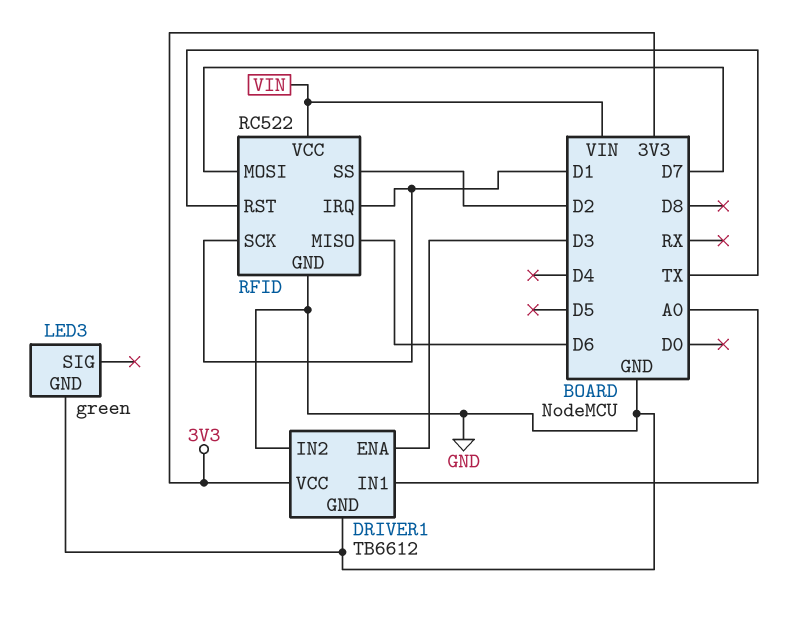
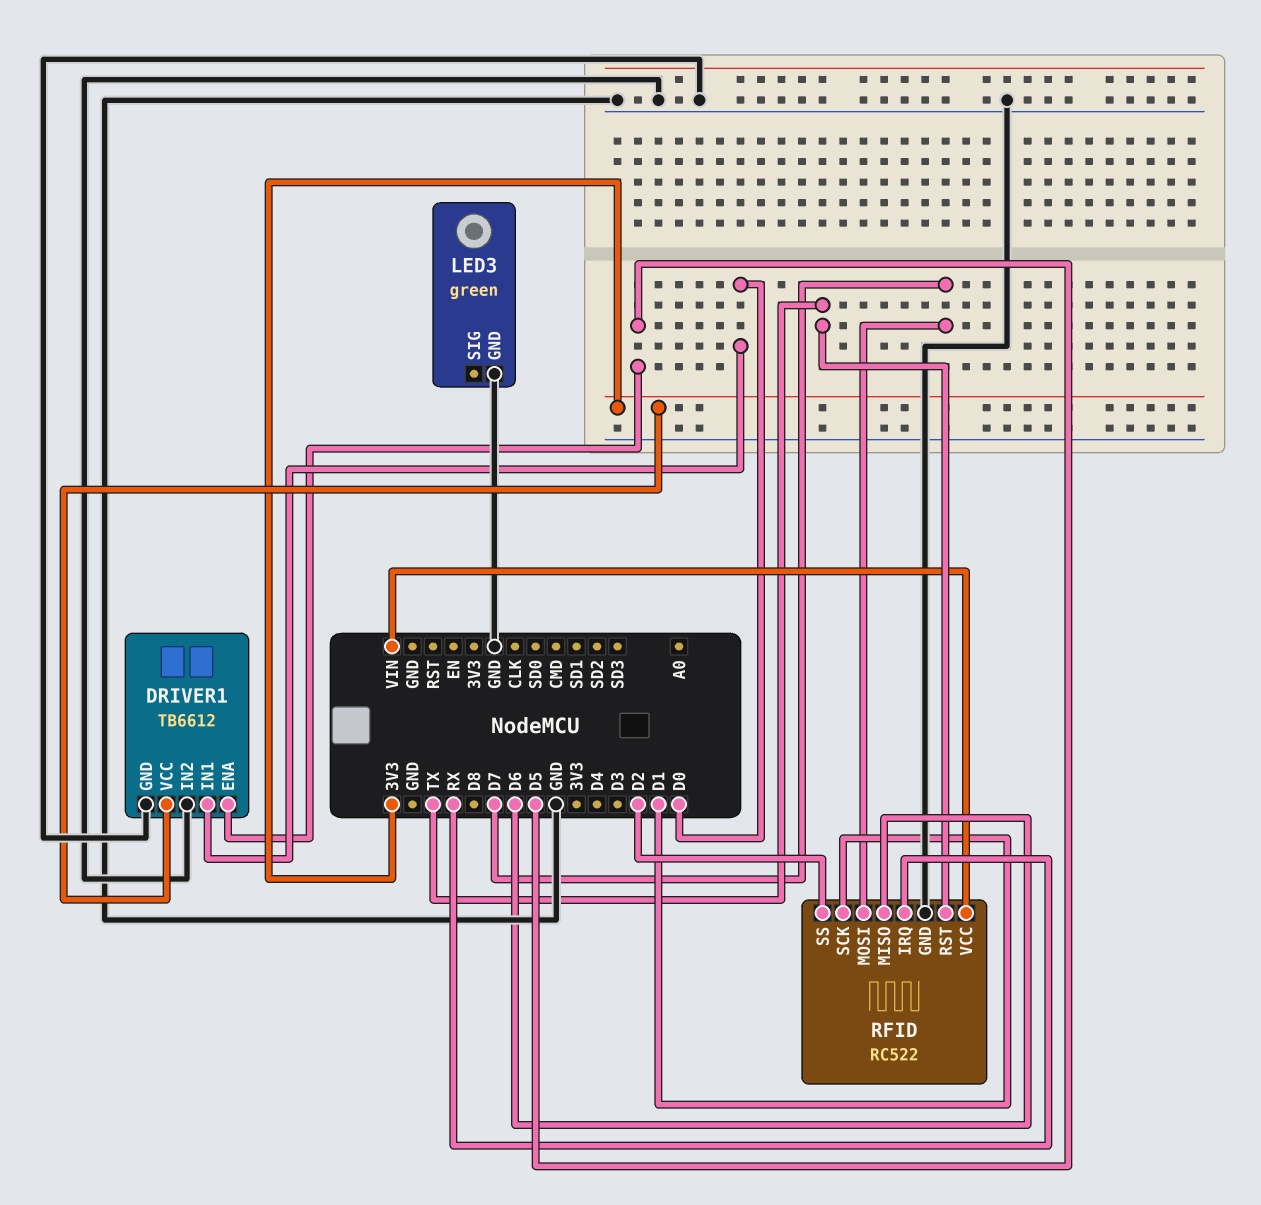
DRIVER1 pin ENA: D3 -> D5
DRIVER1 pin IN1: A0 -> D0
RFID pin IRQ: D1 -> RX

